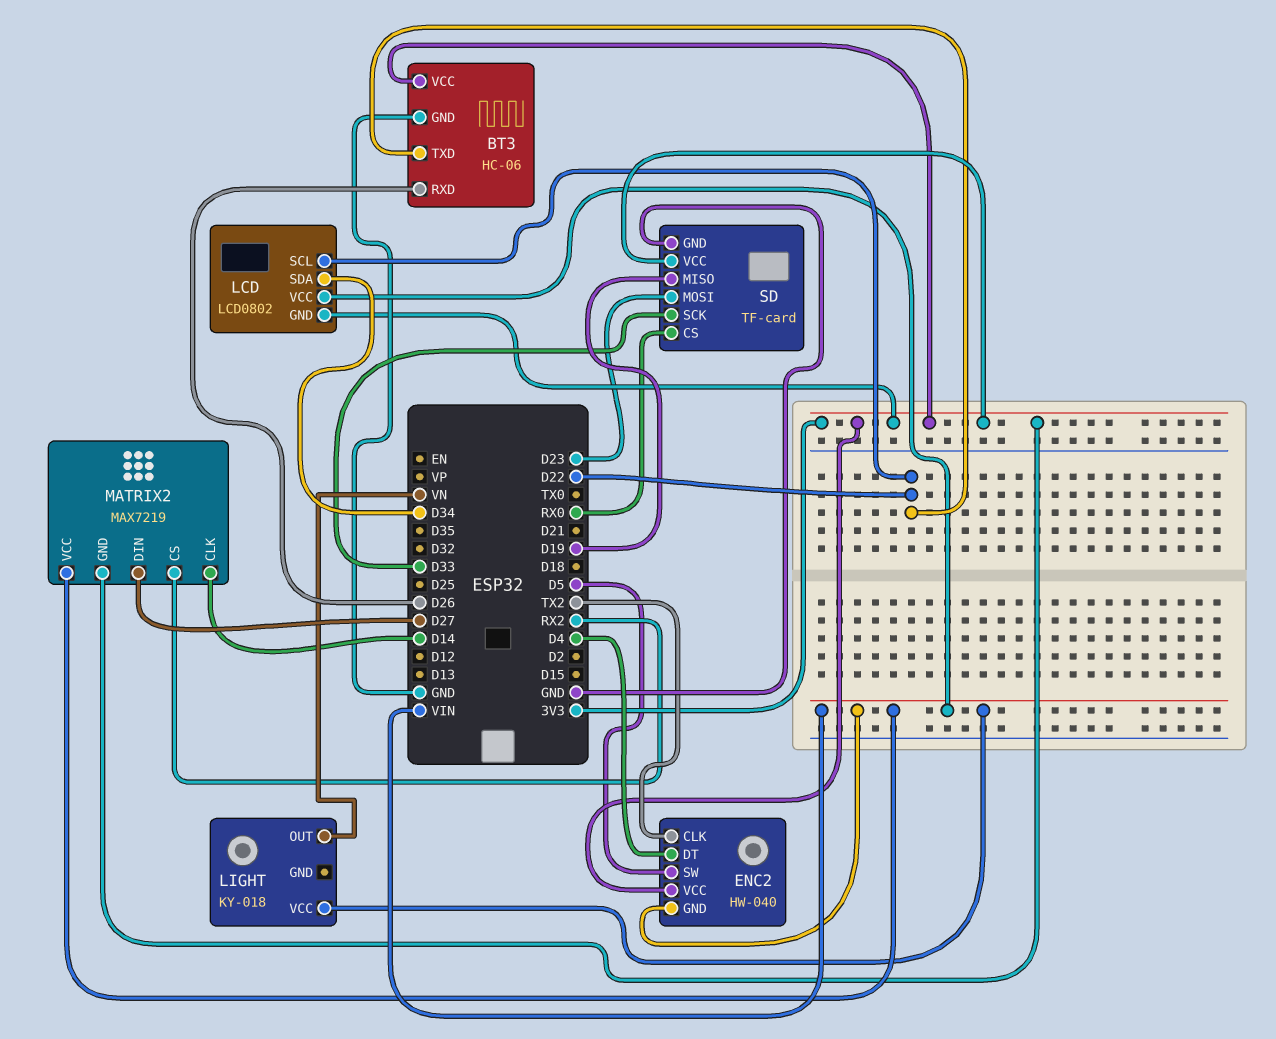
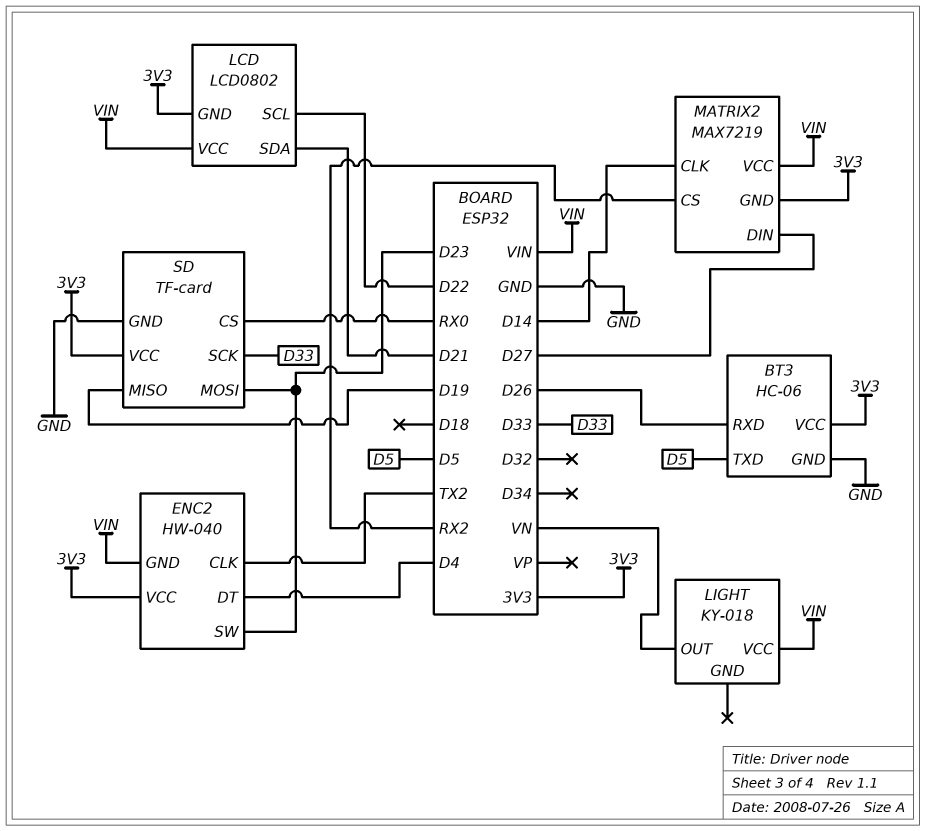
BT3 pin TXD: D22 -> D5
ENC2 pin SW: D5 -> D23
LCD pin SDA: D34 -> D21

